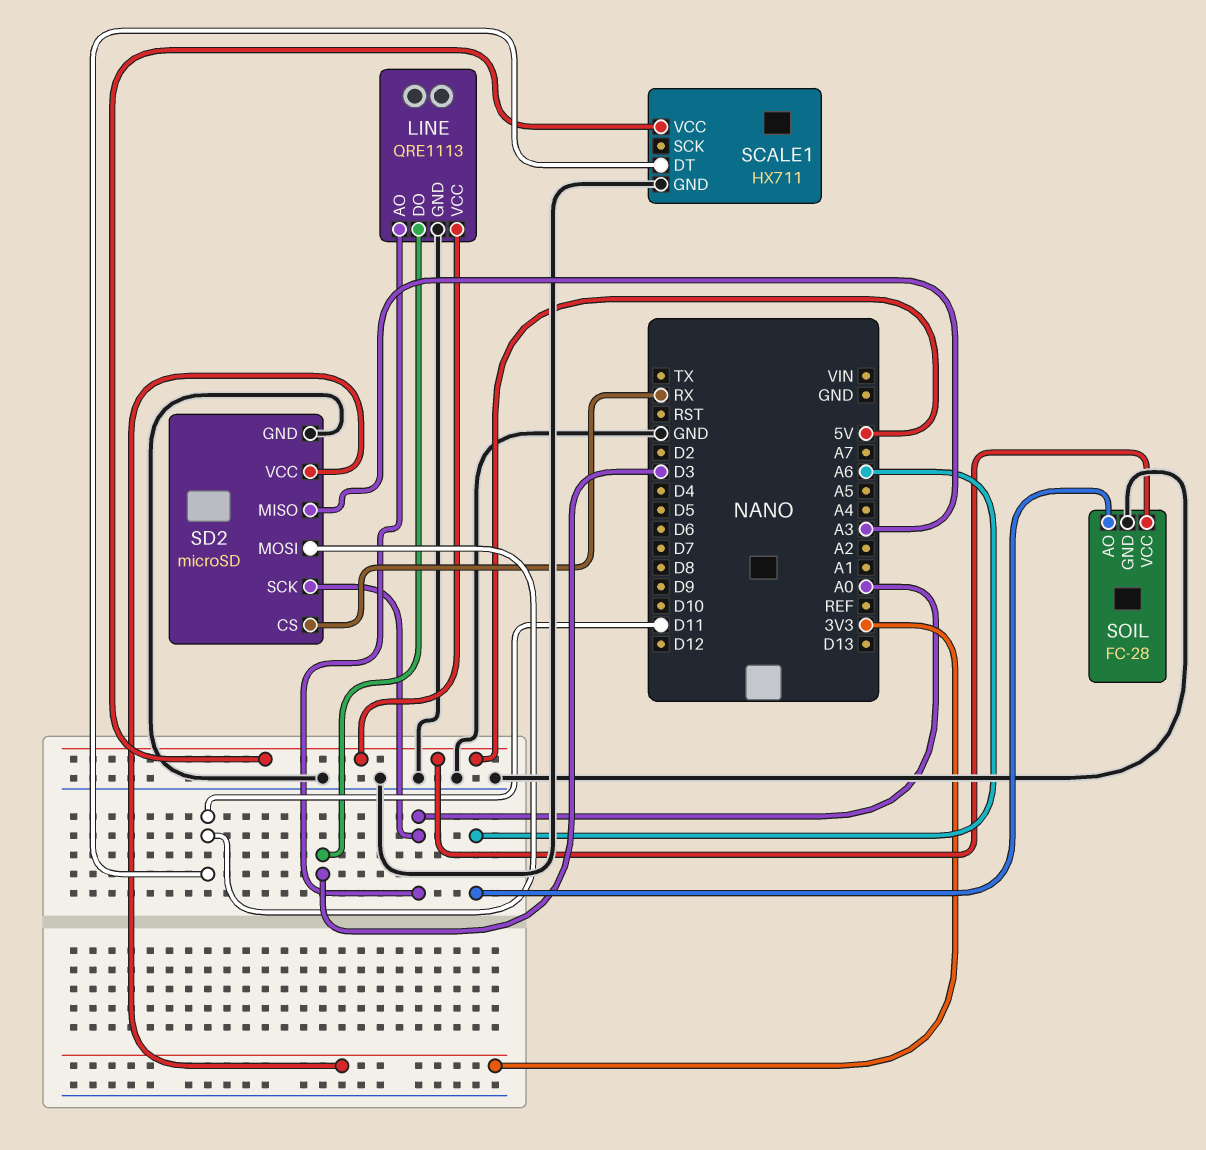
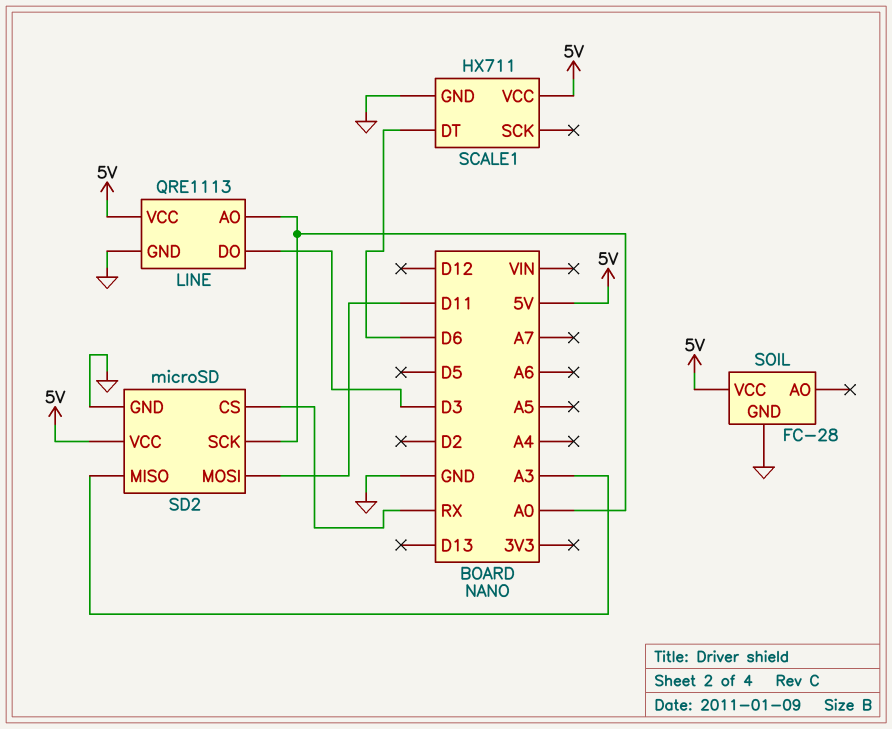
SCALE1 pin DT: D11 -> D6
SD2 pin VCC: 3V3 -> 5V
SOIL pin AO: A6 -> none

